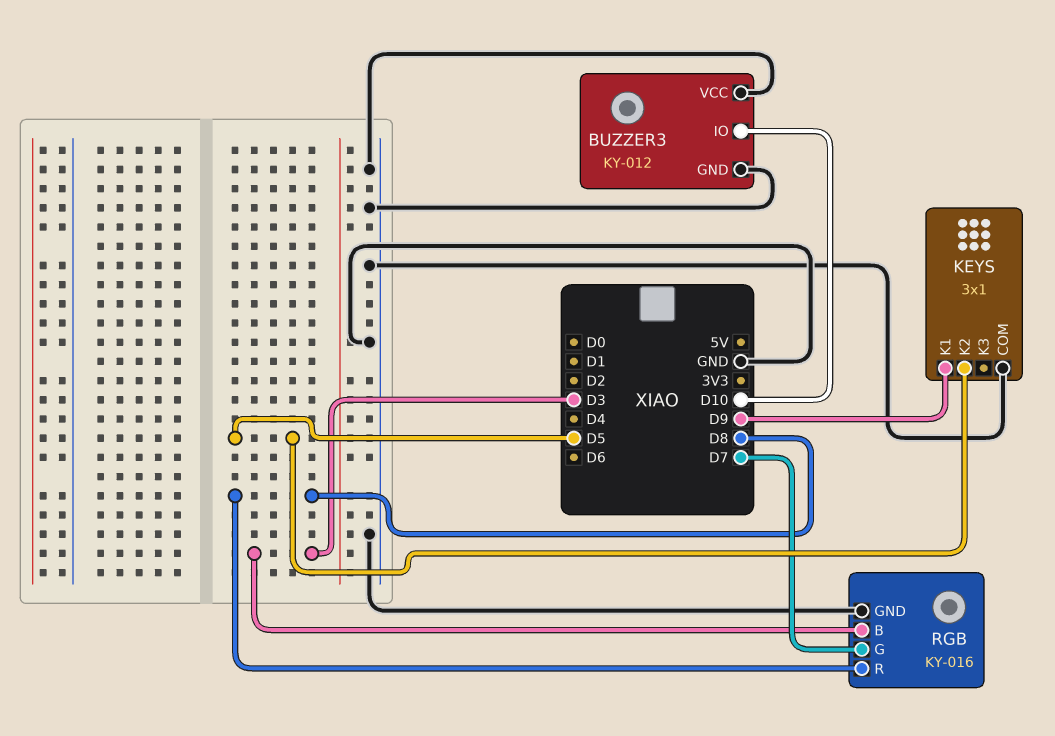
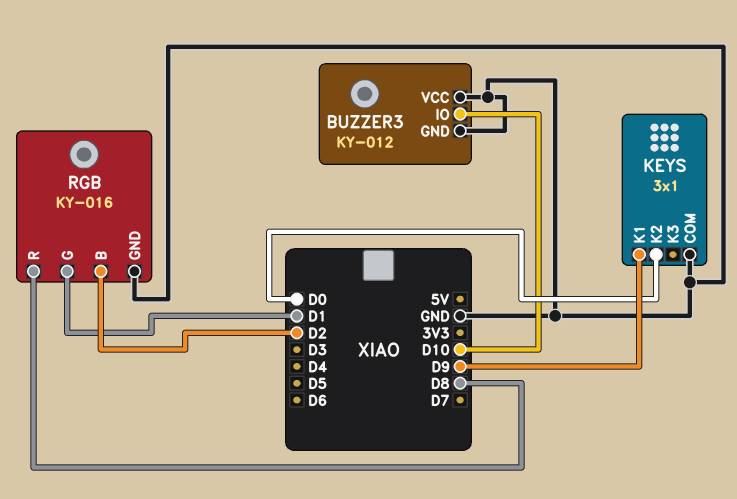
KEYS pin K2: D5 -> D0
RGB pin B: D3 -> D2
RGB pin G: D7 -> D1

